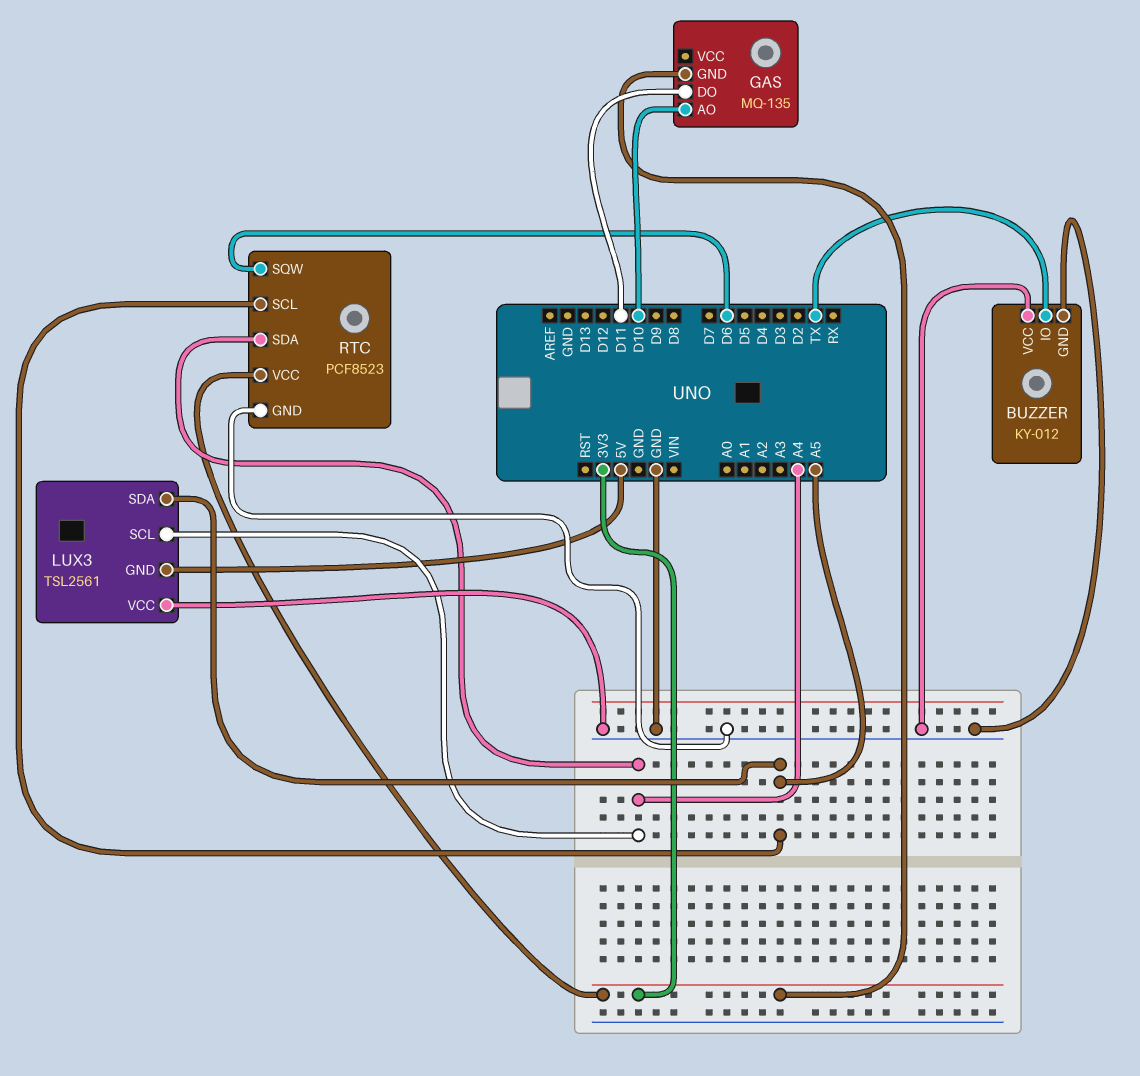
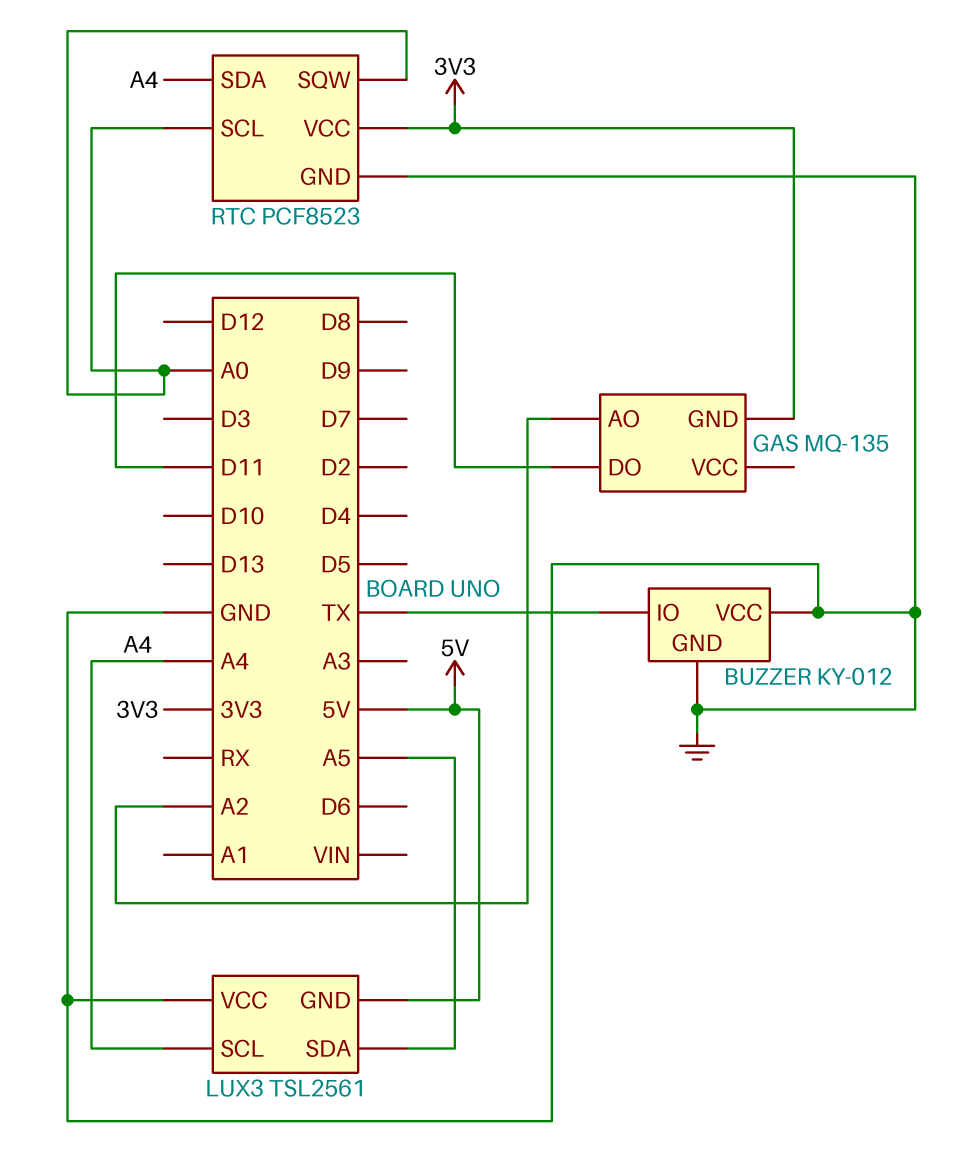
GAS pin AO: D10 -> A2
RTC pin SCL: A5 -> A0
RTC pin SQW: D6 -> A0

